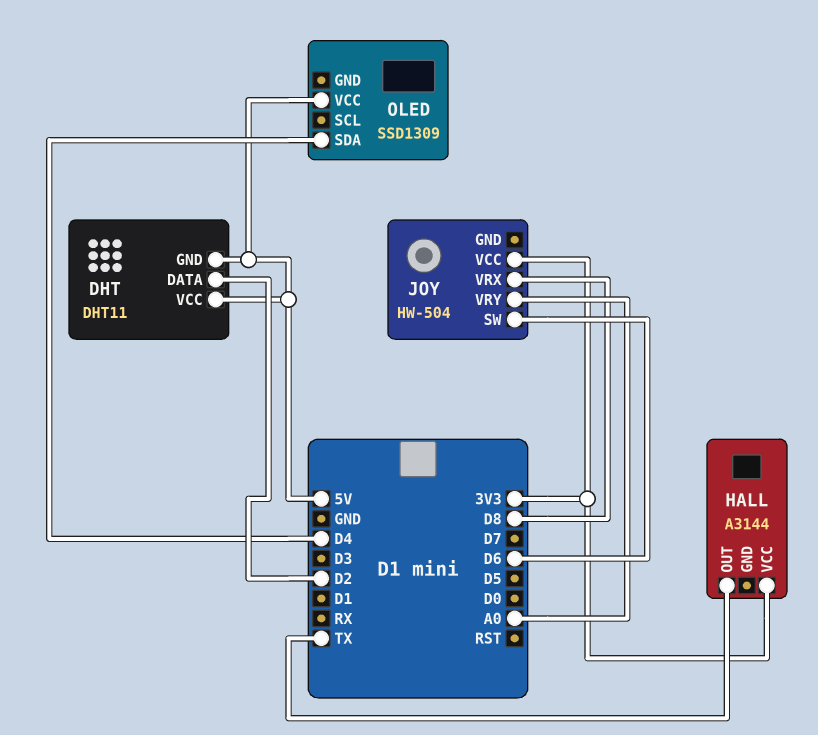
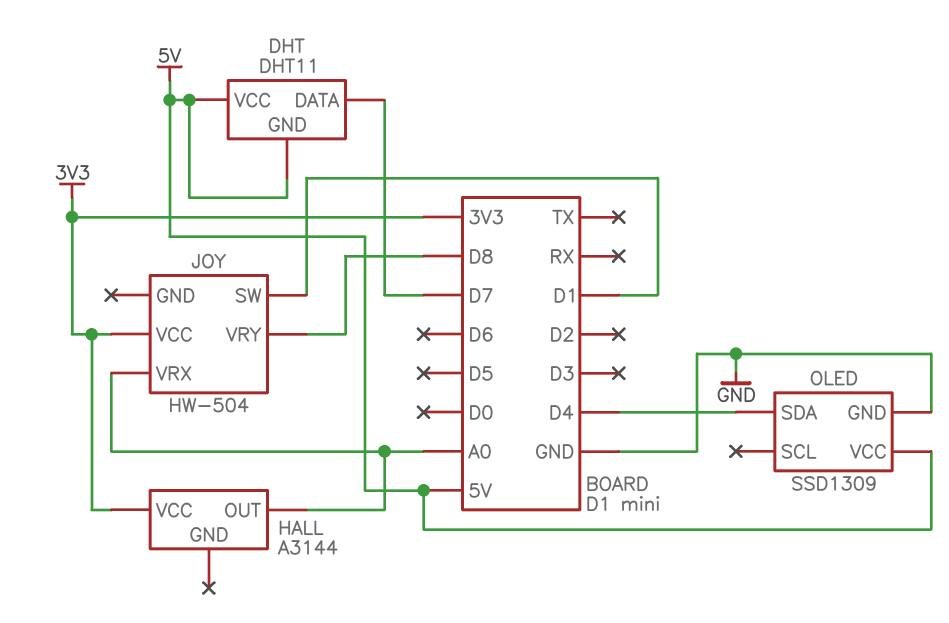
DHT pin DATA: D2 -> D7
HALL pin OUT: TX -> A0
JOY pin SW: D6 -> D1
JOY pin VRX: D8 -> A0
JOY pin VRY: A0 -> D8
OLED pin GND: none -> GND

